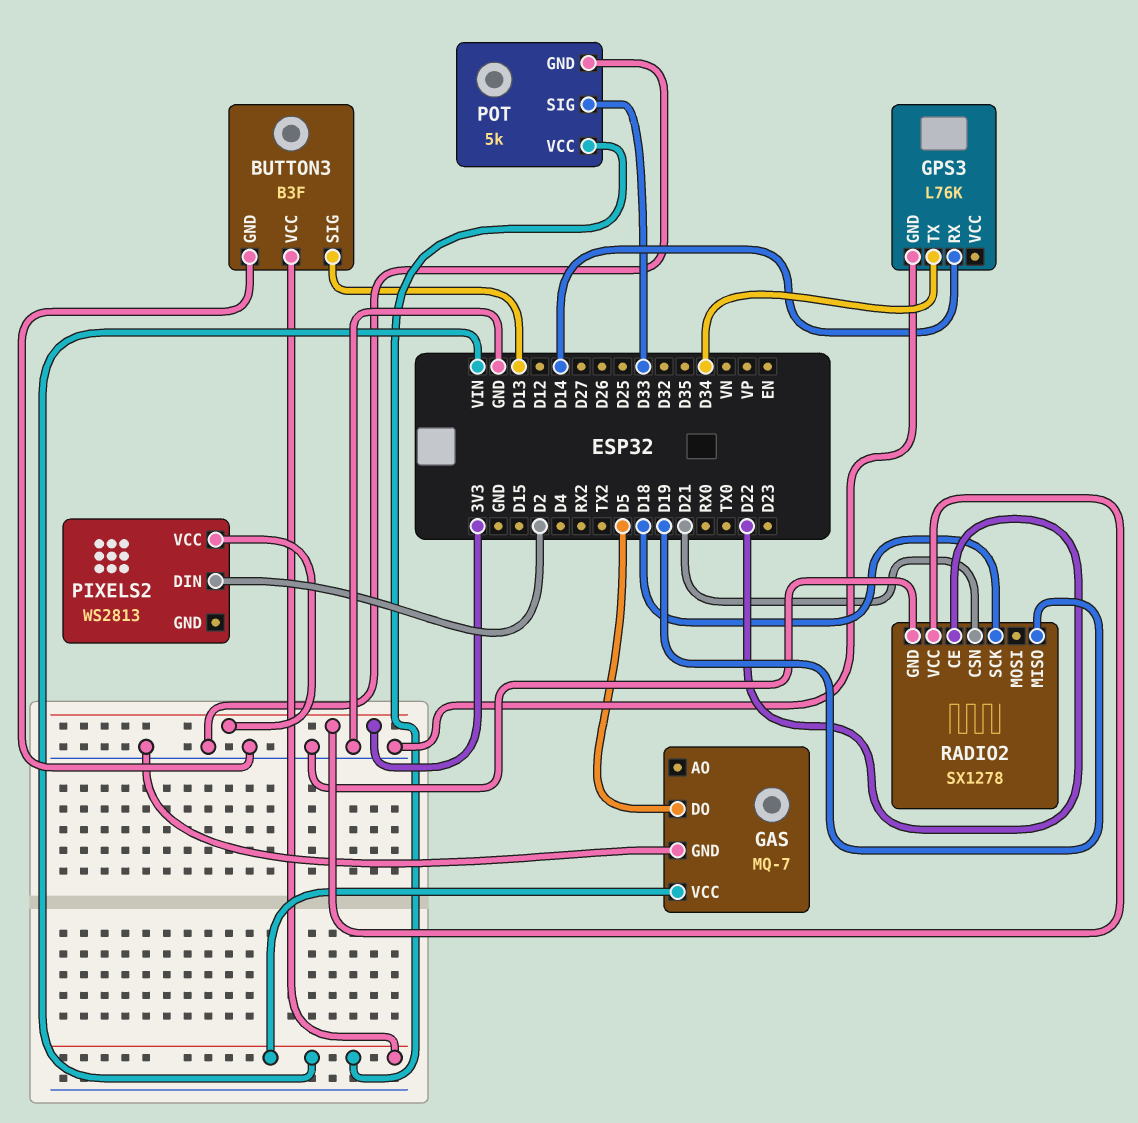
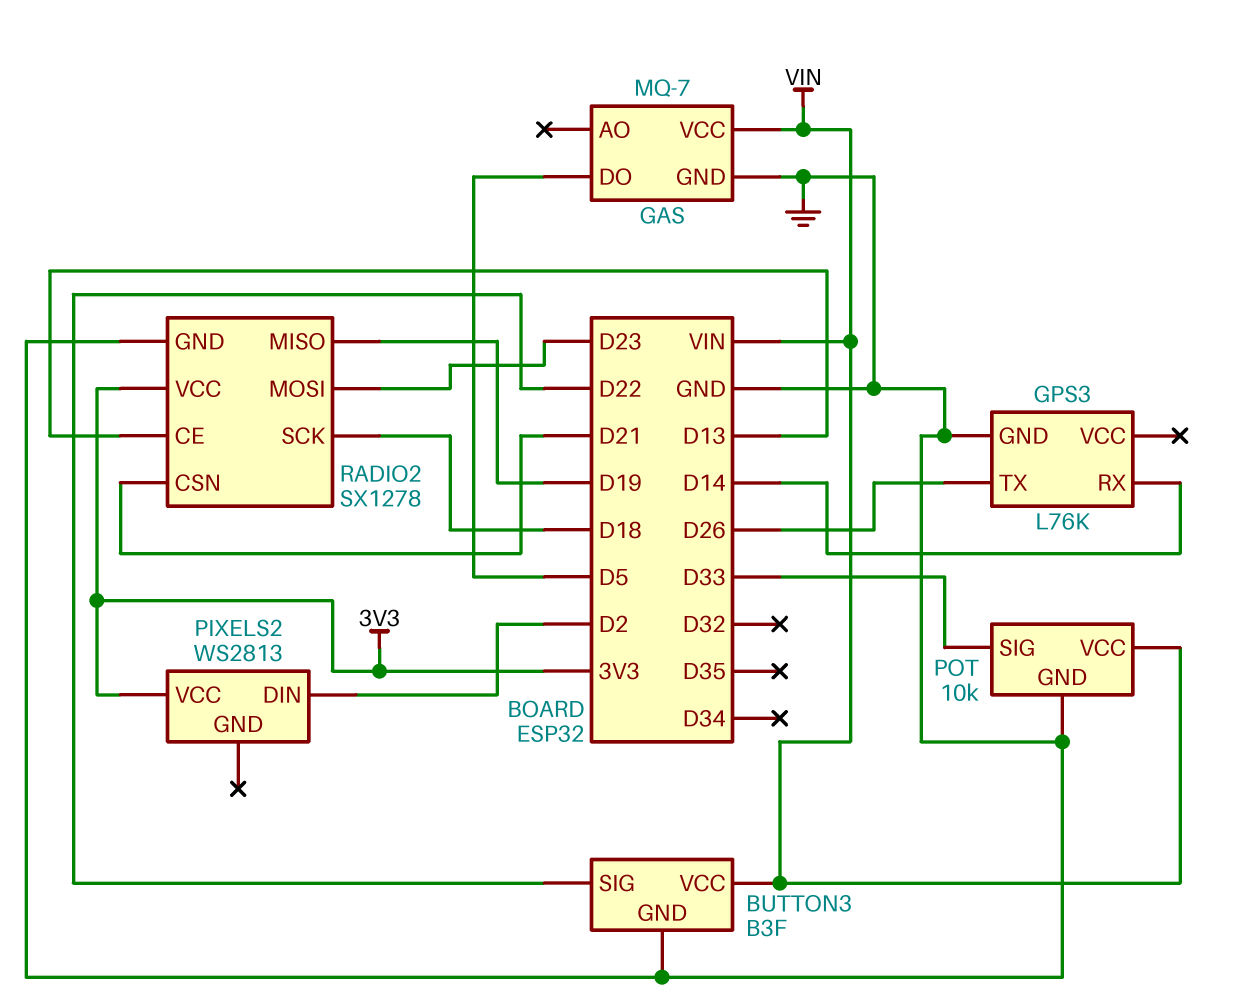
BUTTON3 pin SIG: D13 -> D22
GPS3 pin TX: D34 -> D26
POT: 5k -> 10k
RADIO2 pin CE: D22 -> D13
RADIO2 pin MOSI: none -> D23

